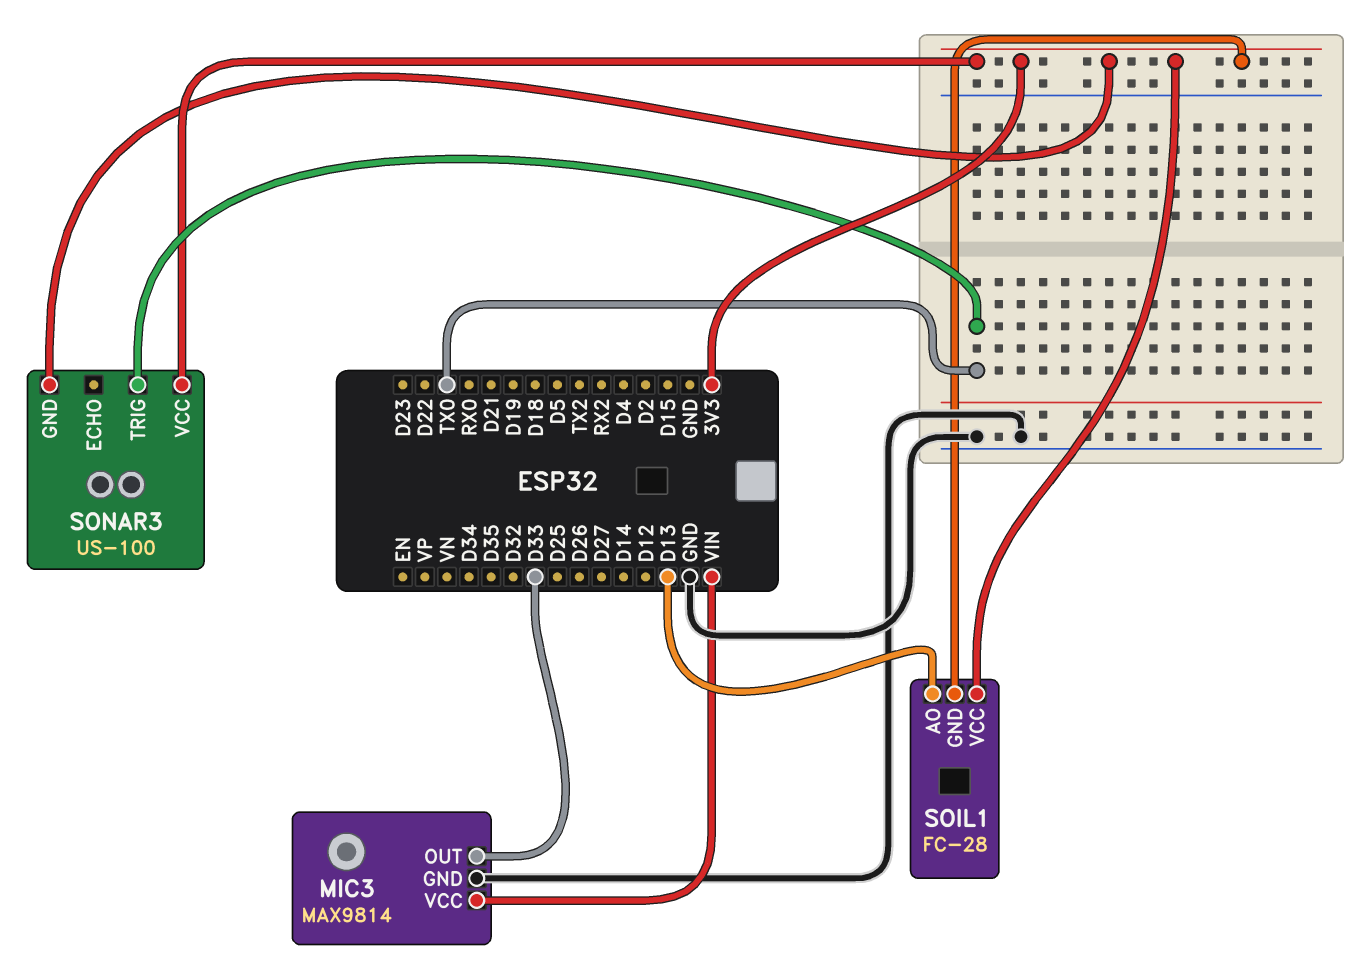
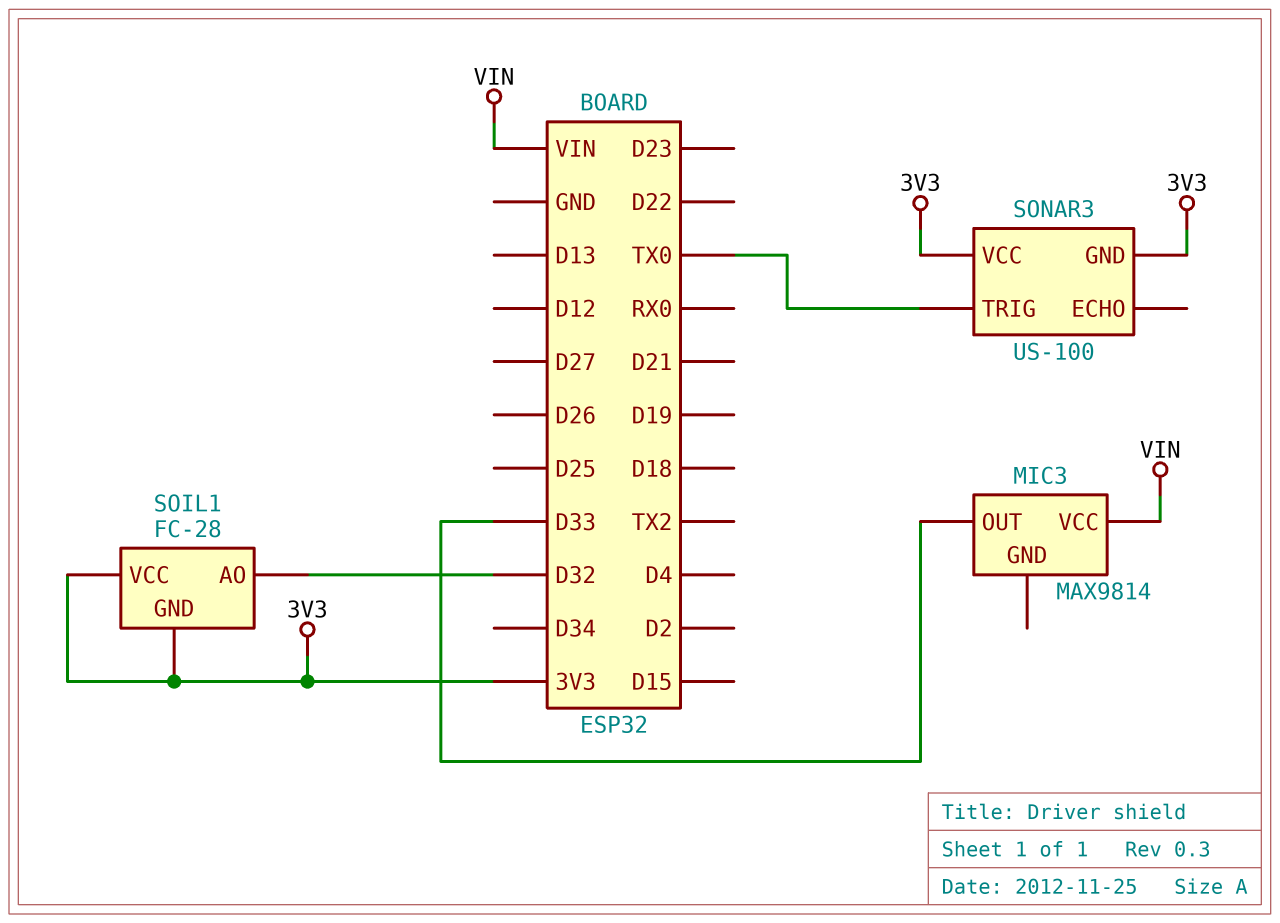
MIC3 pin GND: GND -> none
SOIL1 pin AO: D13 -> D32

